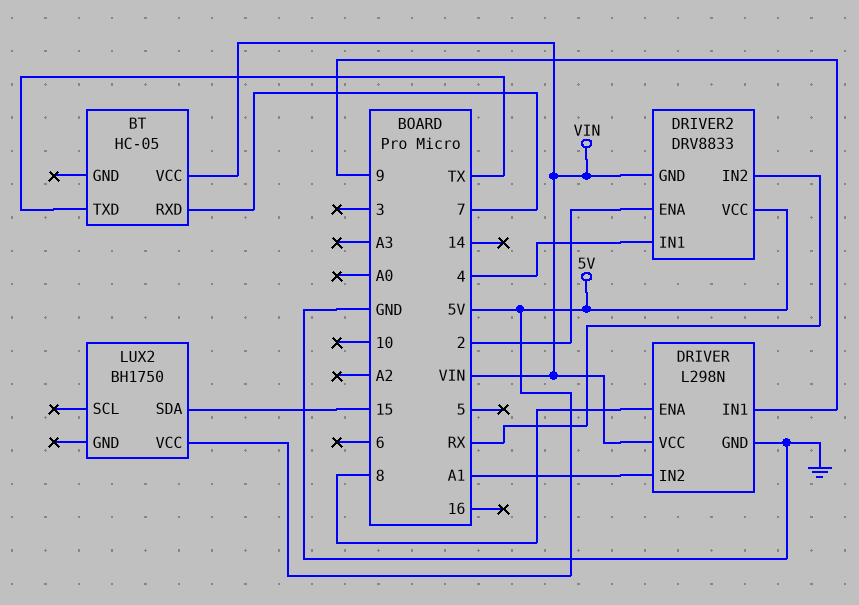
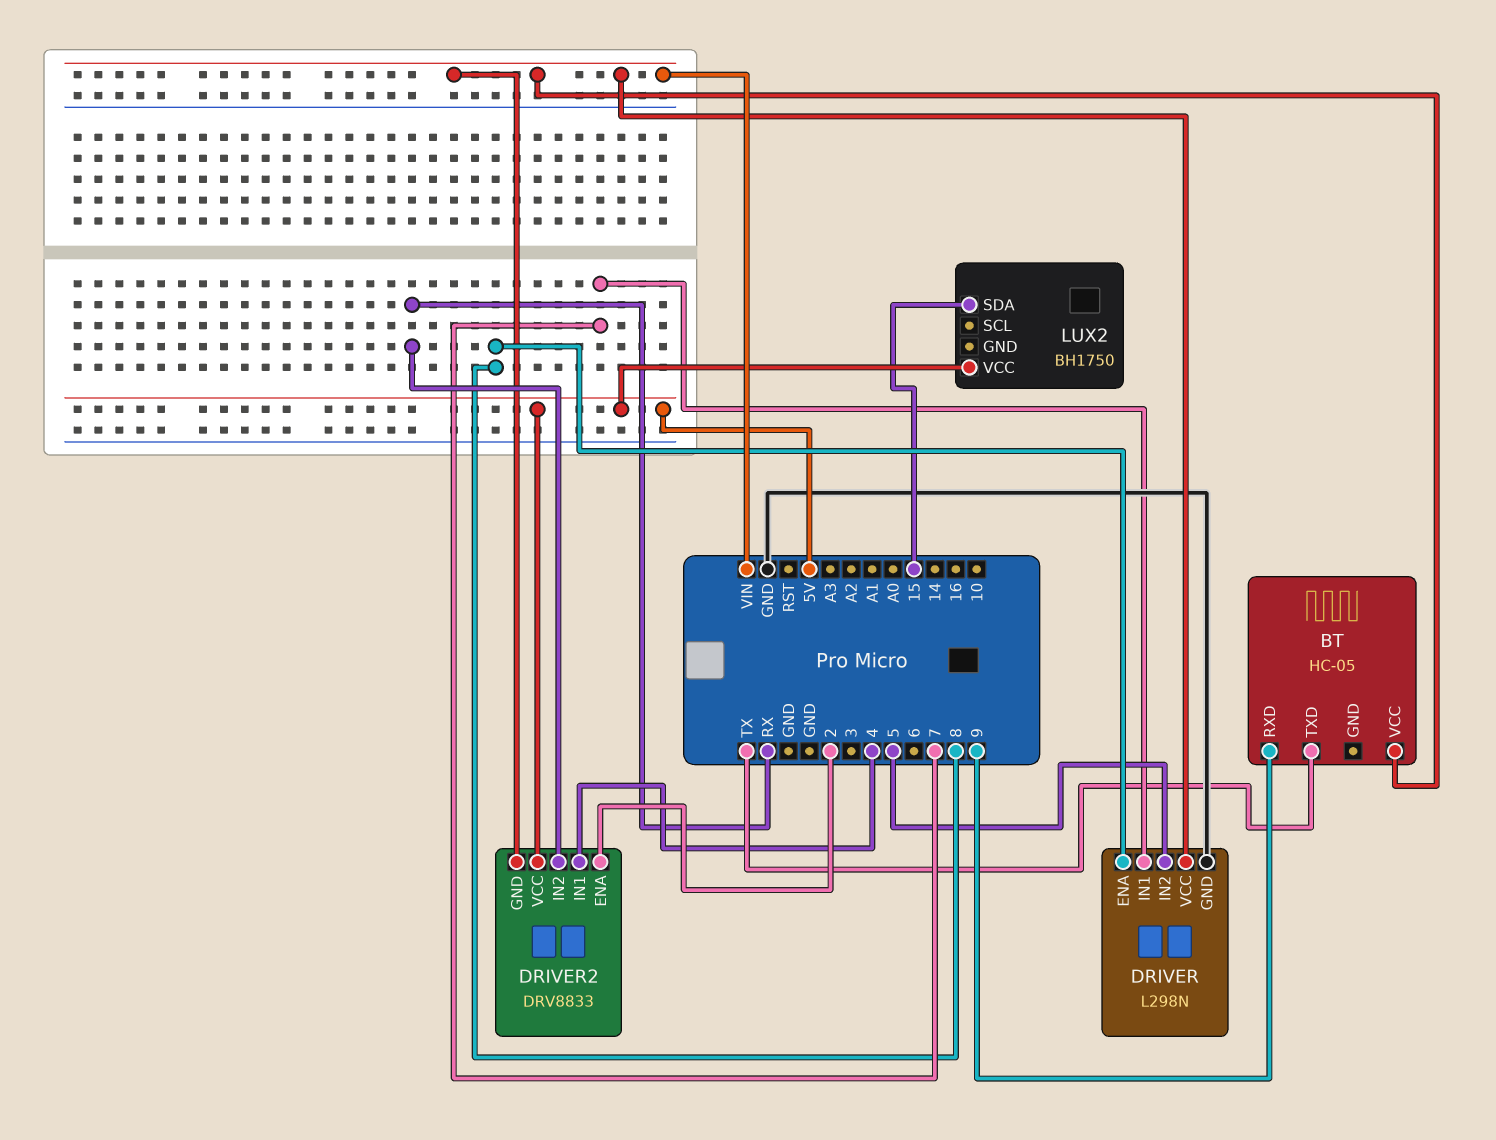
BT pin RXD: 7 -> 9
DRIVER pin IN1: 9 -> 7
DRIVER pin IN2: A1 -> 5

